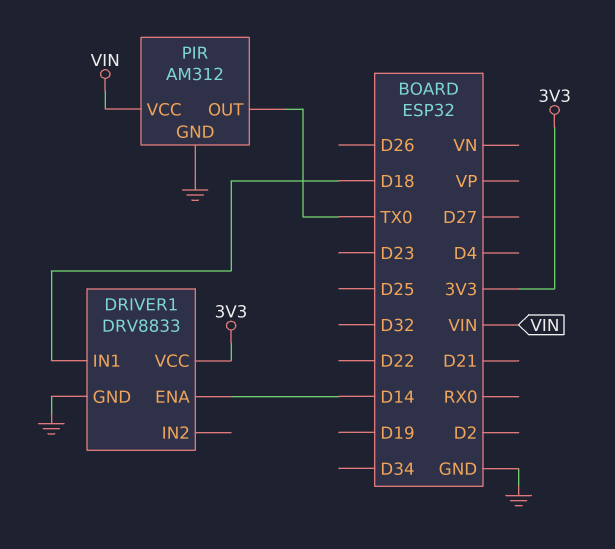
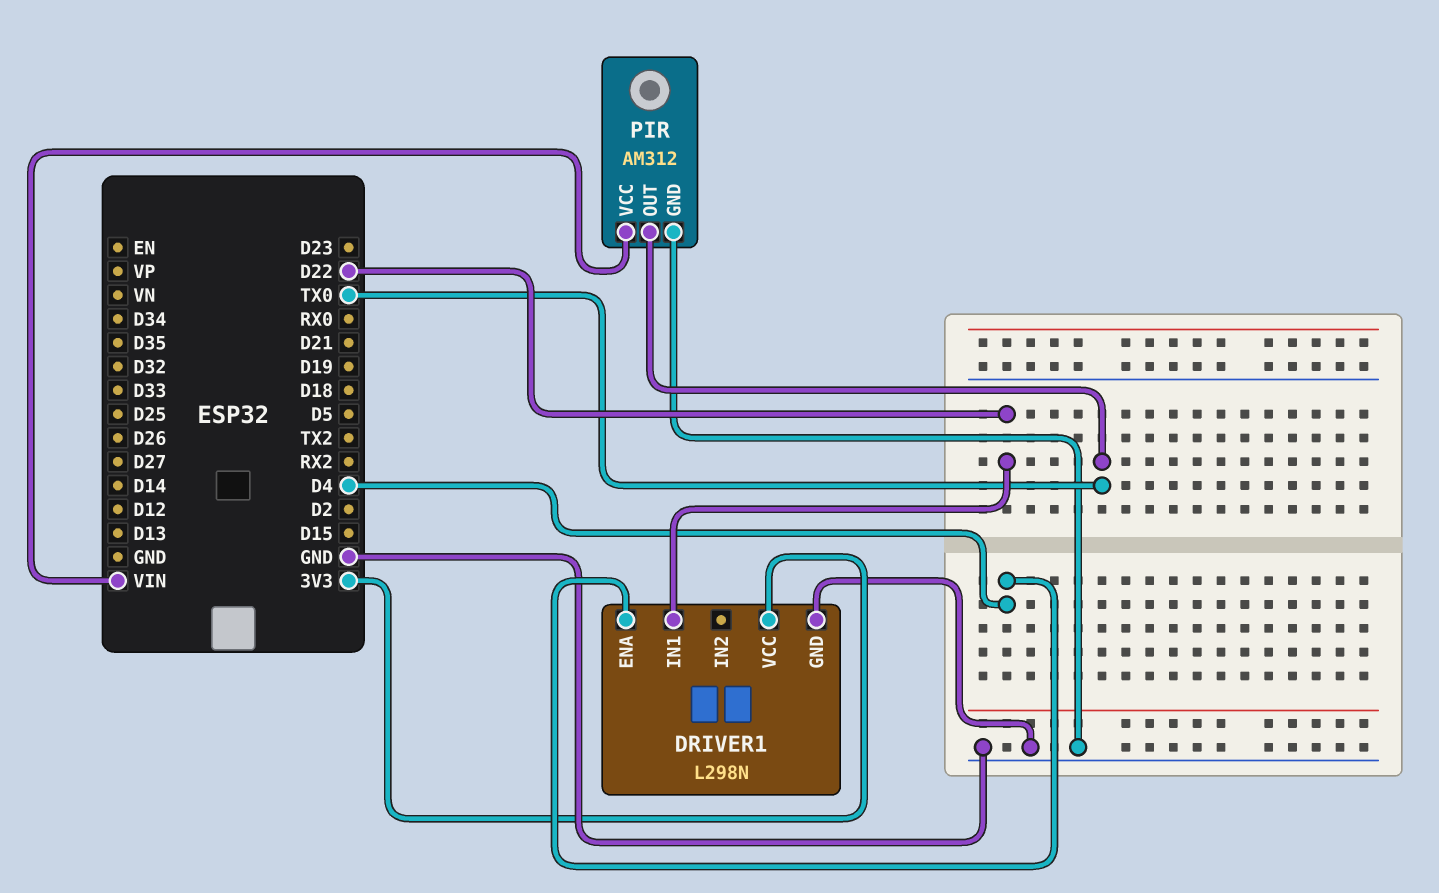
DRIVER1: DRV8833 -> L298N
DRIVER1 pin ENA: D14 -> D4
DRIVER1 pin IN1: D18 -> D22

